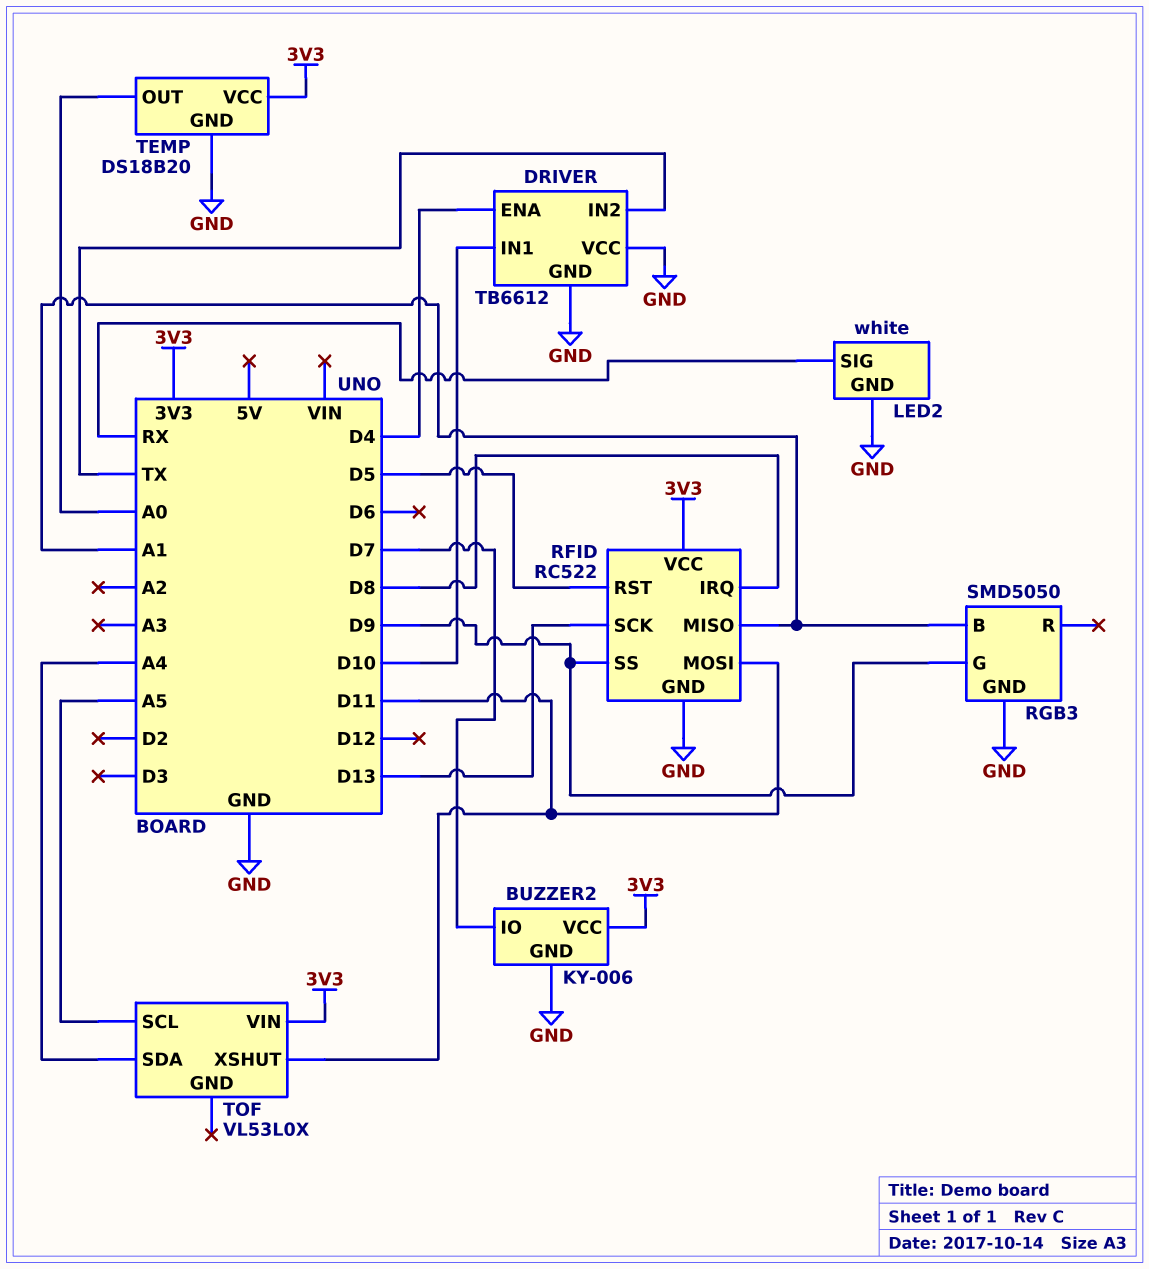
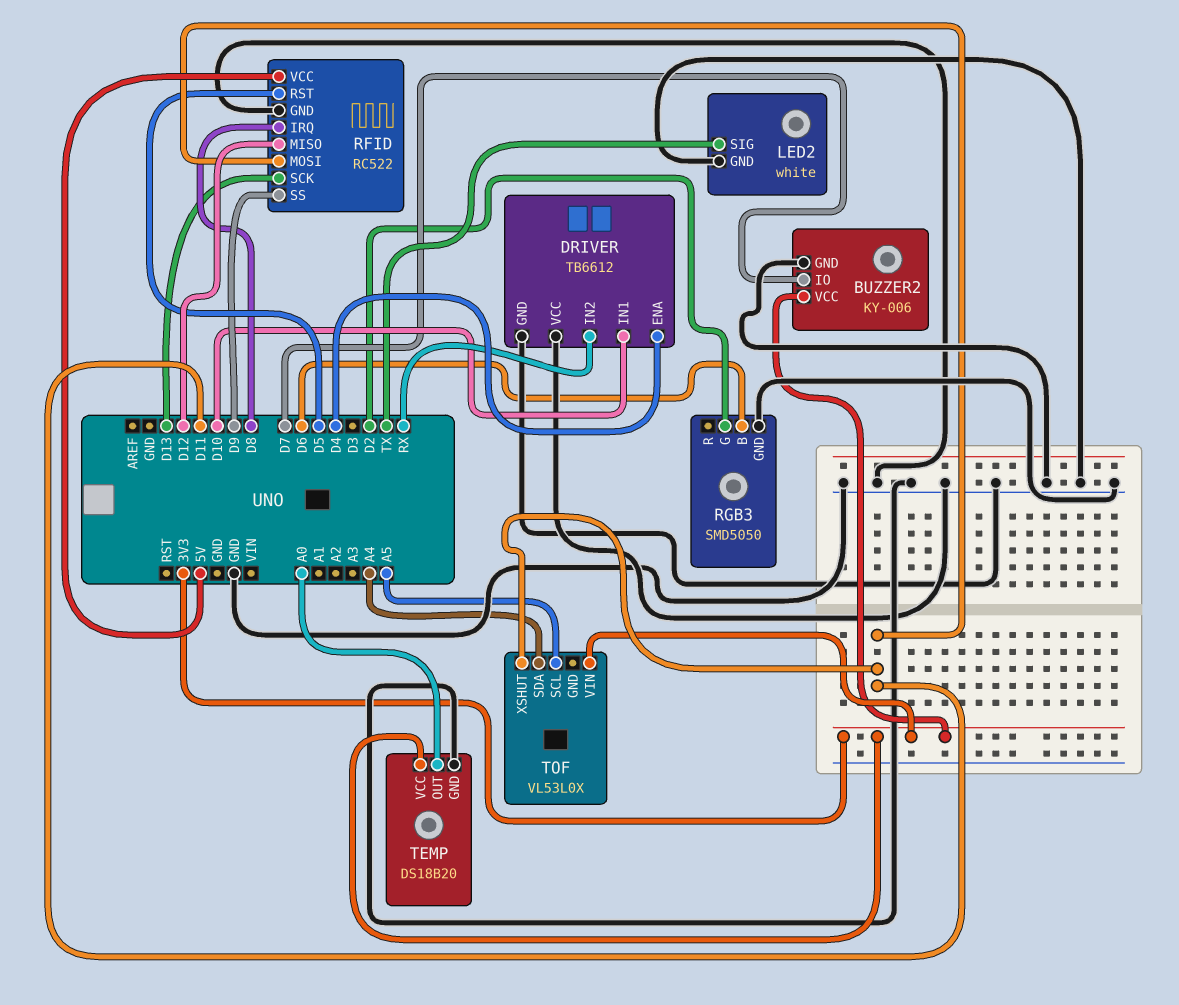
DRIVER pin IN2: TX -> RX
LED2 pin SIG: RX -> TX
RFID pin MISO: A1 -> D12
RFID pin VCC: 3V3 -> 5V
RGB3 pin B: A1 -> D6
RGB3 pin G: D9 -> D2

